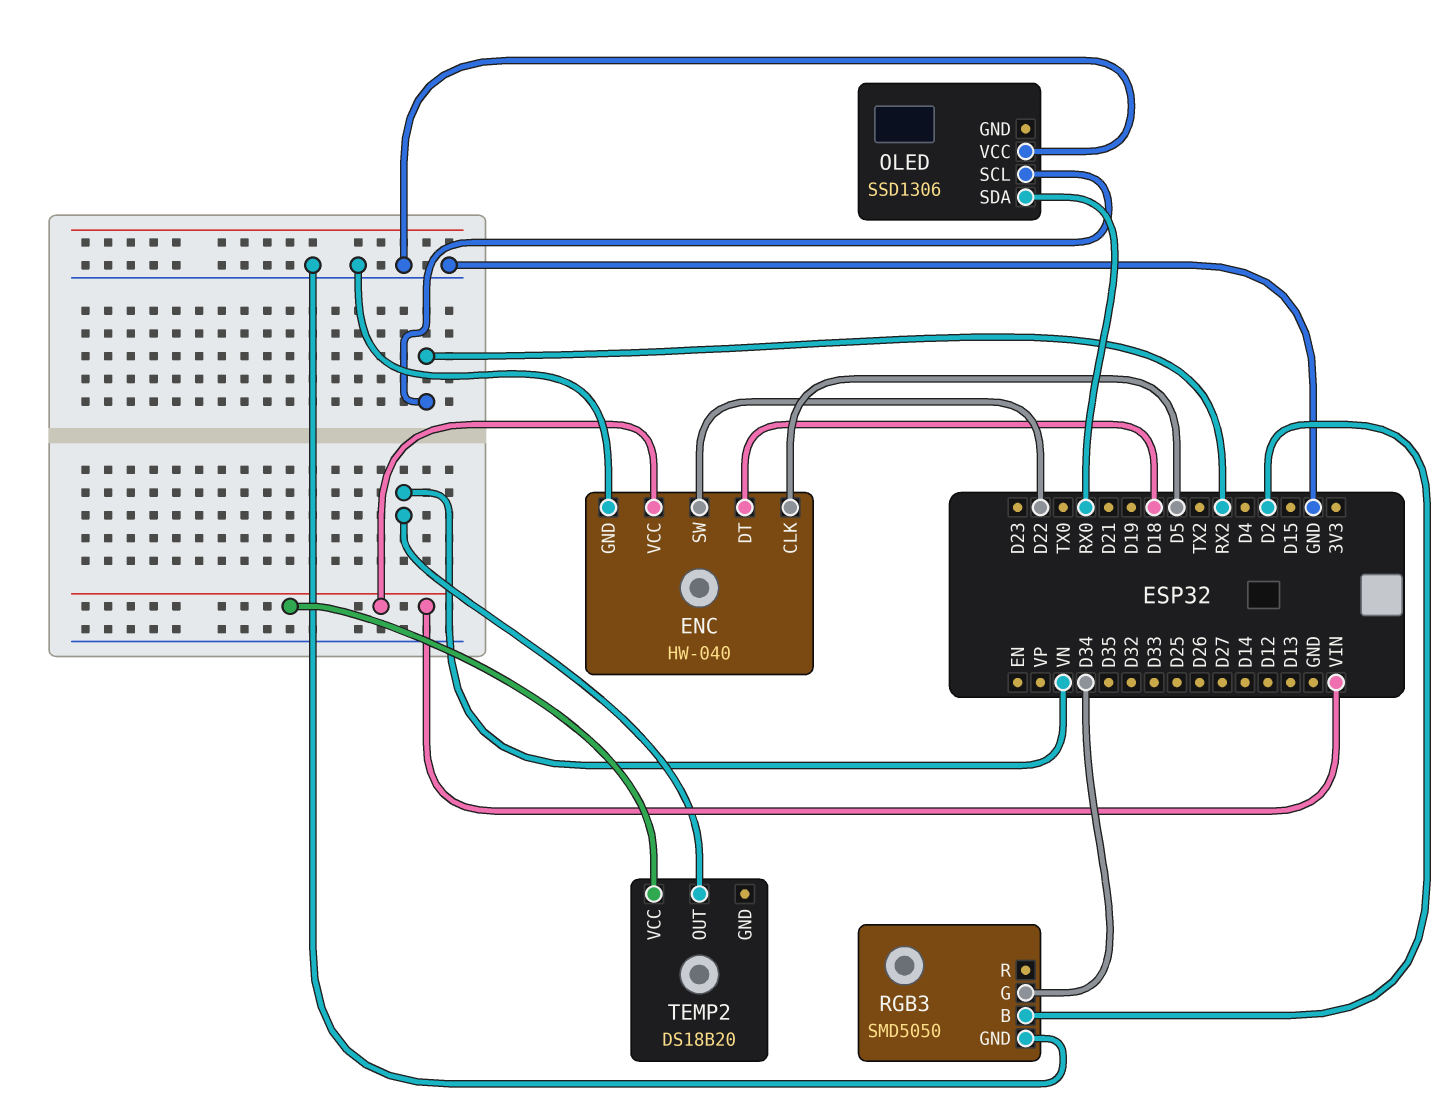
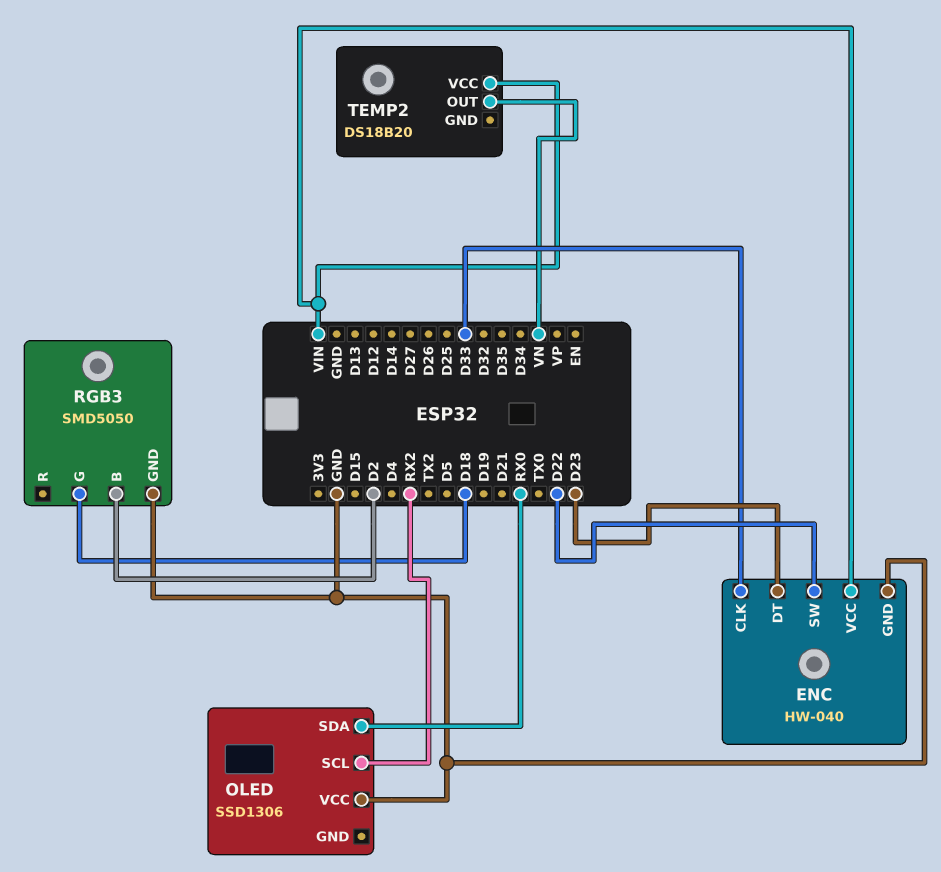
ENC pin CLK: D5 -> D33
ENC pin DT: D18 -> D23
RGB3 pin G: D34 -> D18

